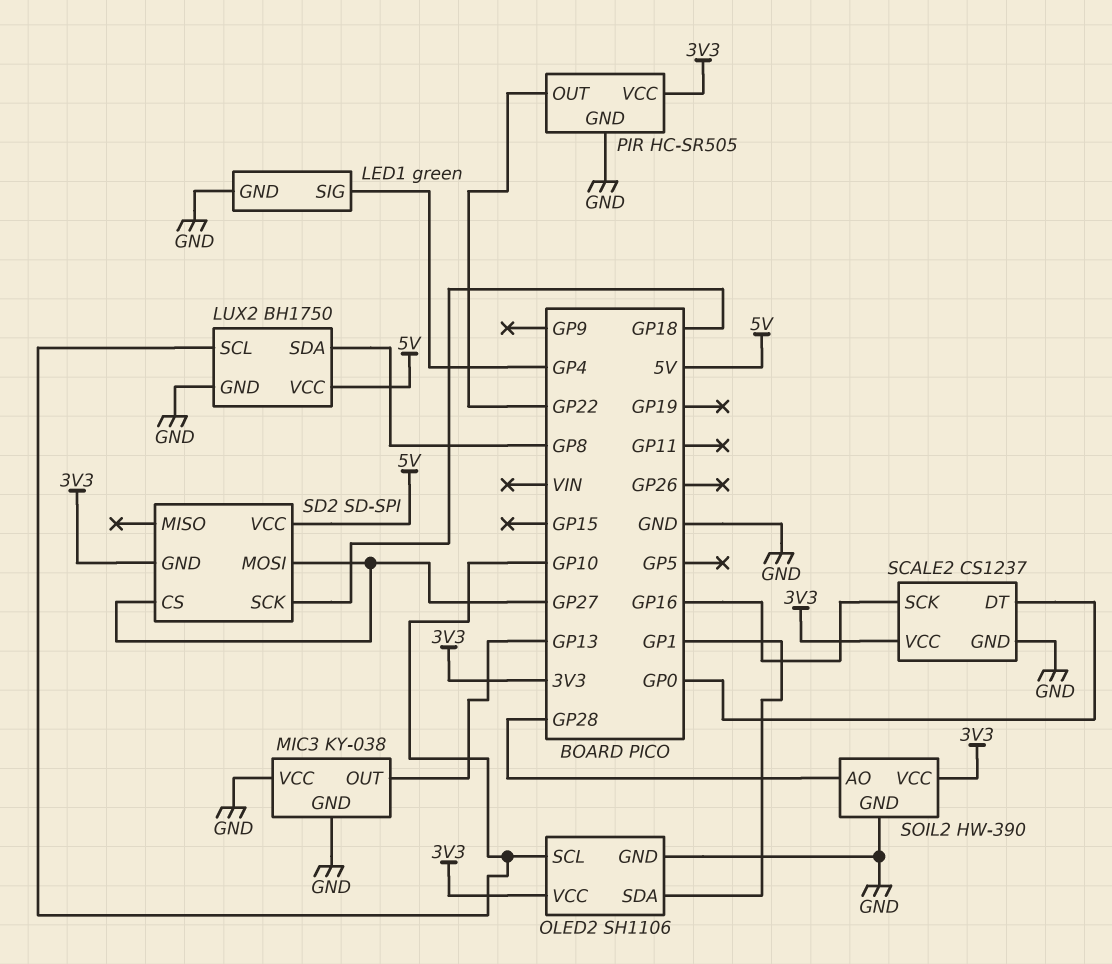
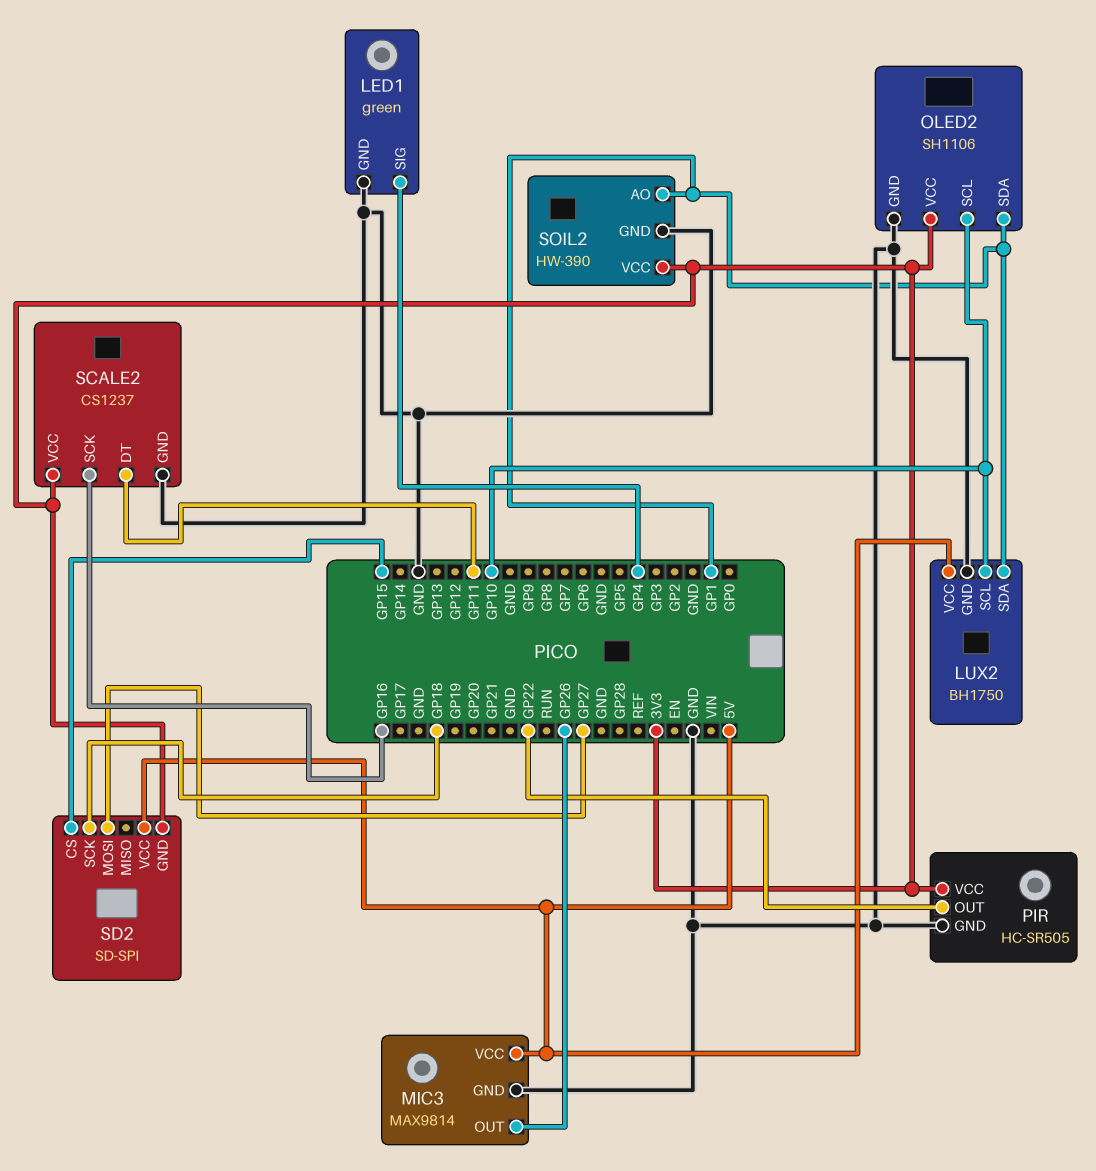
LUX2 pin SDA: GP8 -> GP1
MIC3: KY-038 -> MAX9814
MIC3 pin OUT: GP13 -> GP26
MIC3 pin VCC: GND -> 5V
SCALE2 pin DT: GP0 -> GP11
SD2 pin CS: GP27 -> GP15
SOIL2 pin AO: GP28 -> GP1

